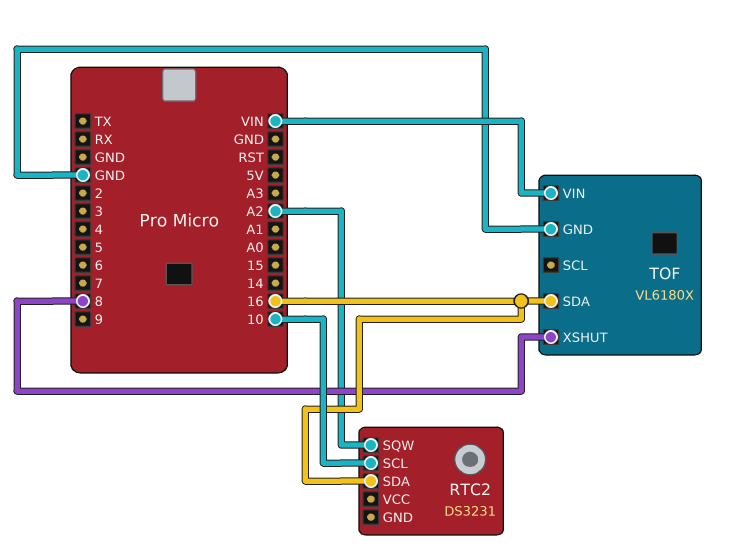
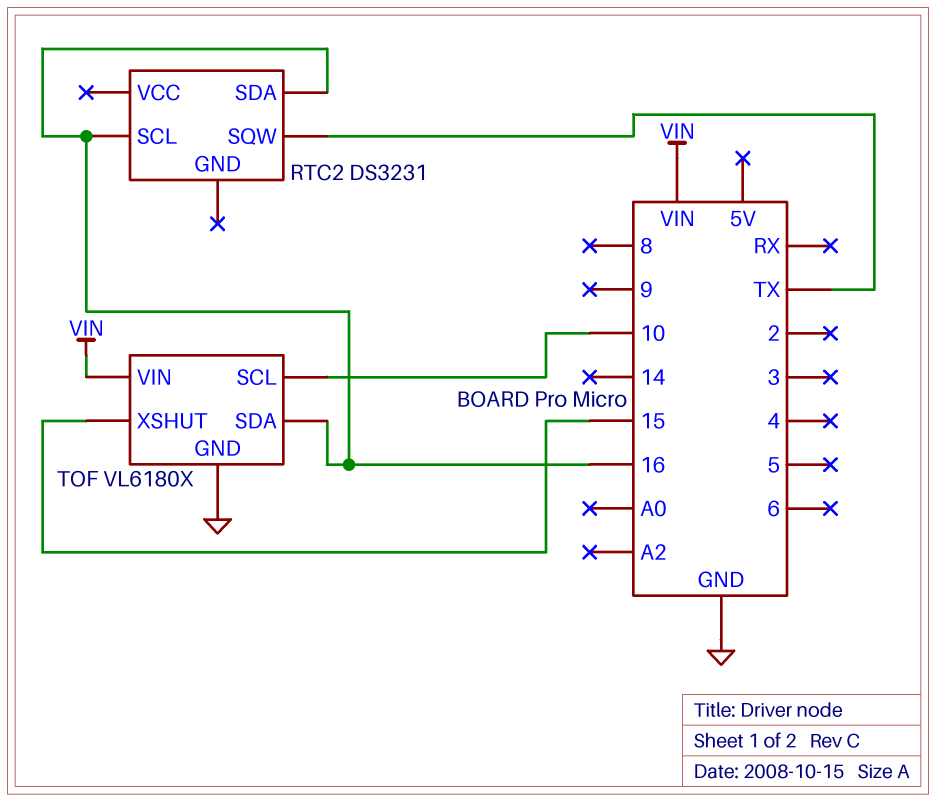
RTC2 pin SCL: 10 -> 16
RTC2 pin SQW: A2 -> TX
TOF pin SCL: none -> 10
TOF pin XSHUT: 8 -> 15

